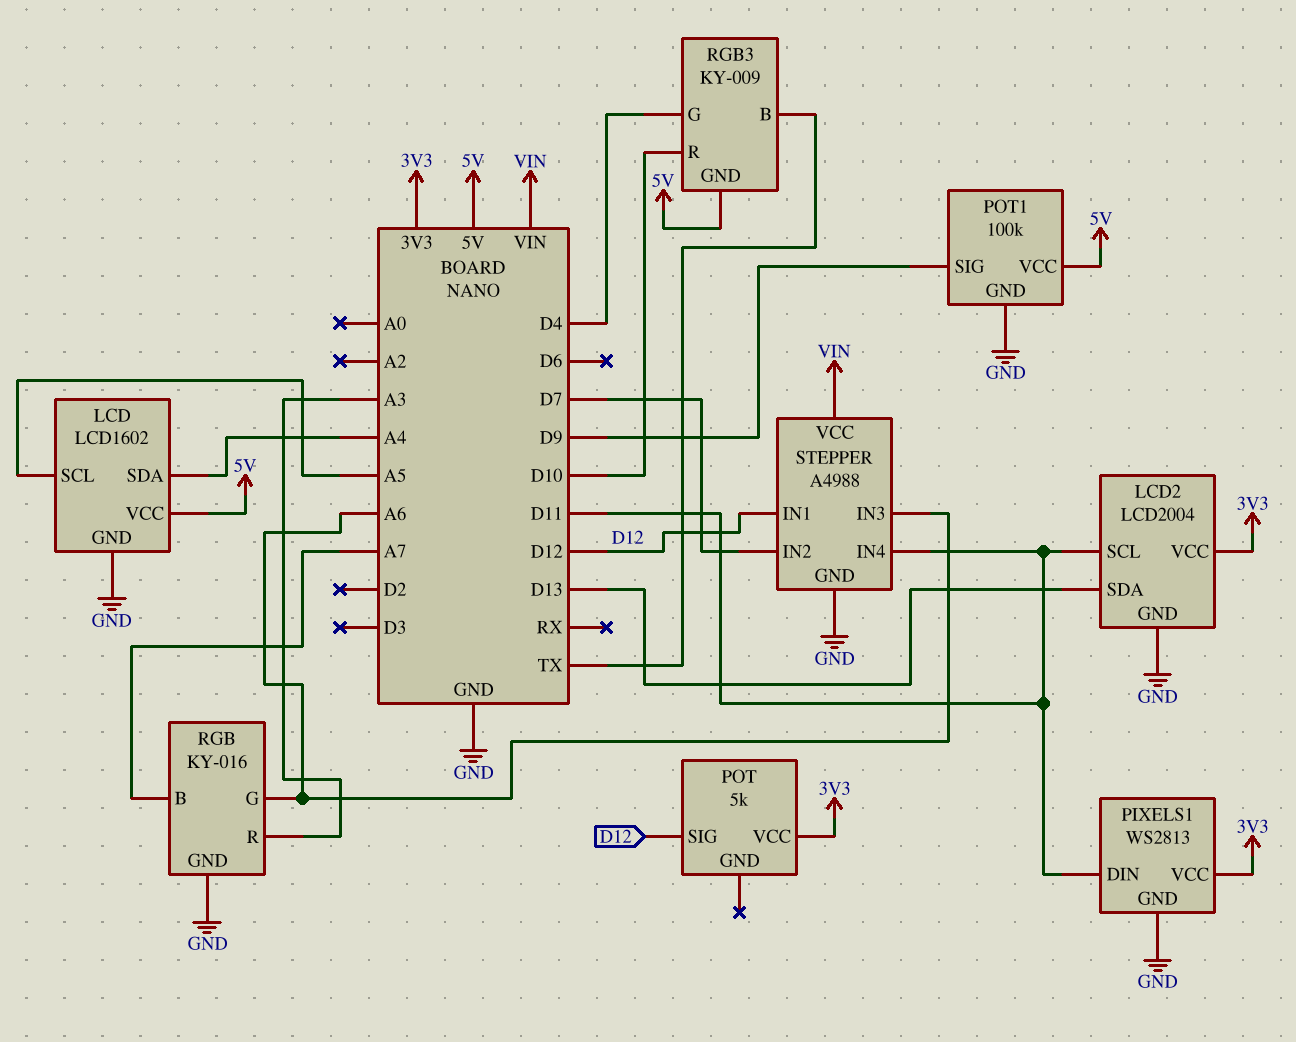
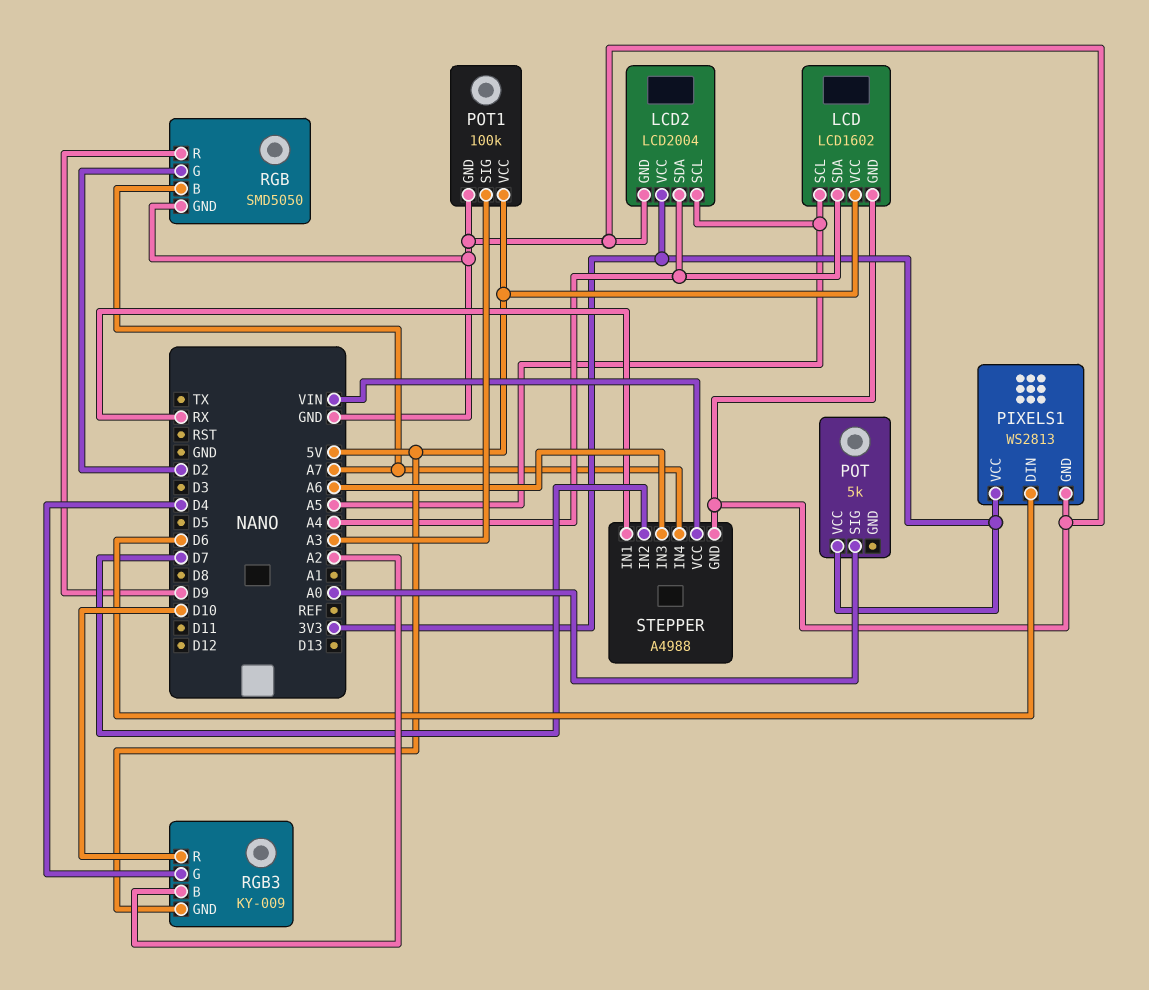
LCD2 pin SCL: D11 -> A5
LCD2 pin SDA: D13 -> A4
PIXELS1 pin DIN: D11 -> D6
POT pin SIG: D12 -> A0
POT1 pin SIG: D9 -> A3
RGB: KY-016 -> SMD5050
RGB pin G: A6 -> D2
RGB pin R: A3 -> D9
RGB3 pin B: TX -> A2
STEPPER pin IN1: D12 -> RX
STEPPER pin IN4: D11 -> A7

